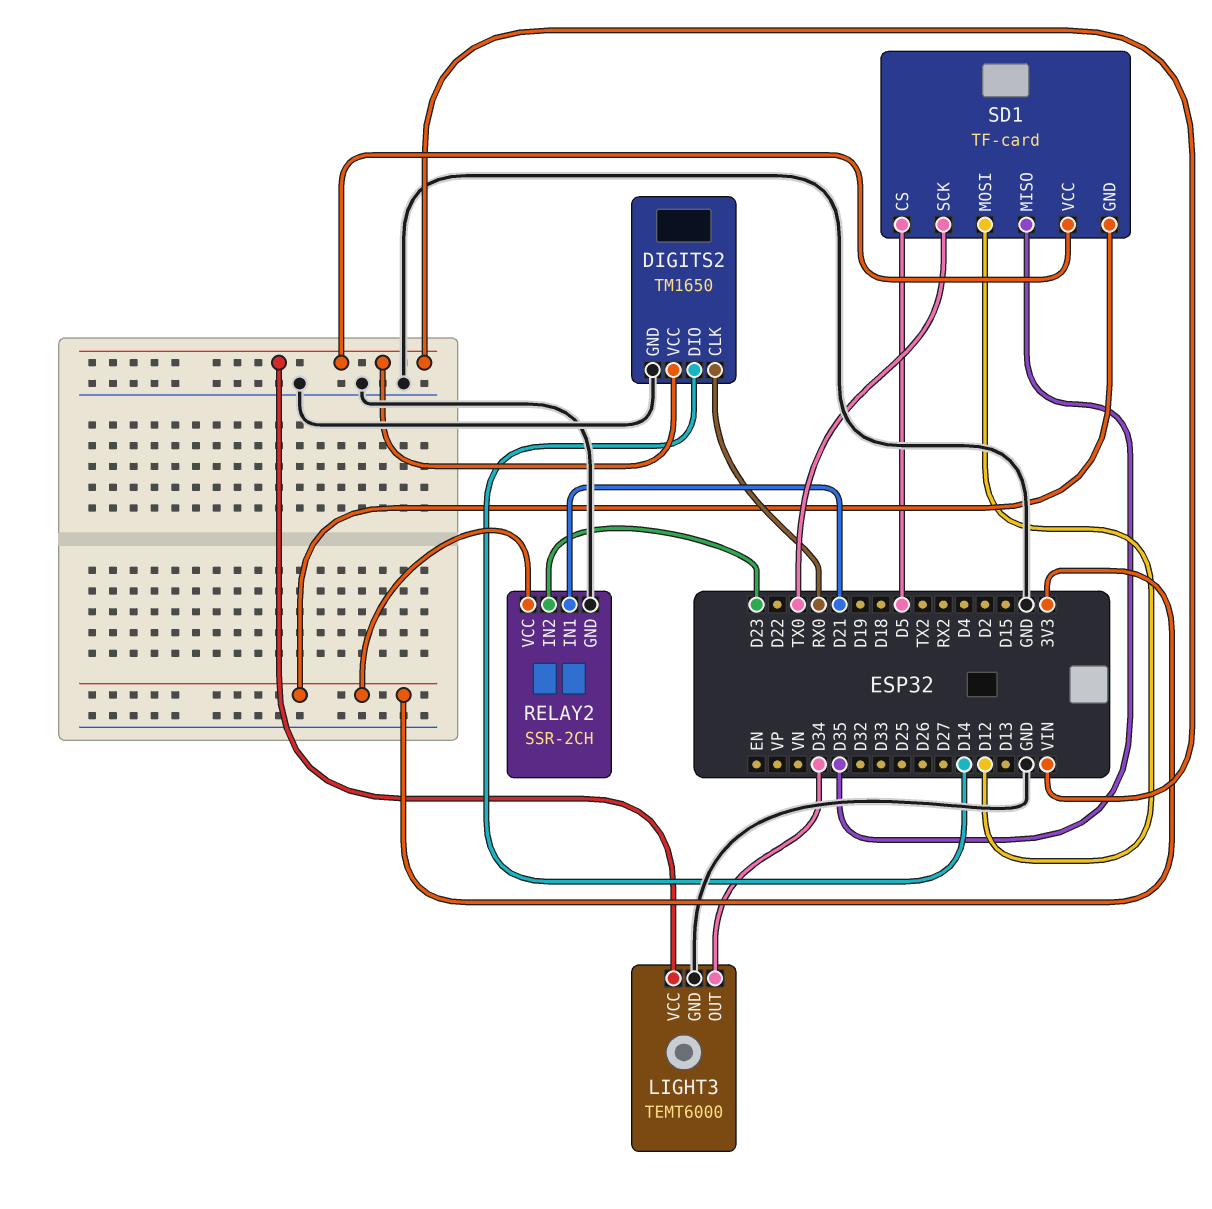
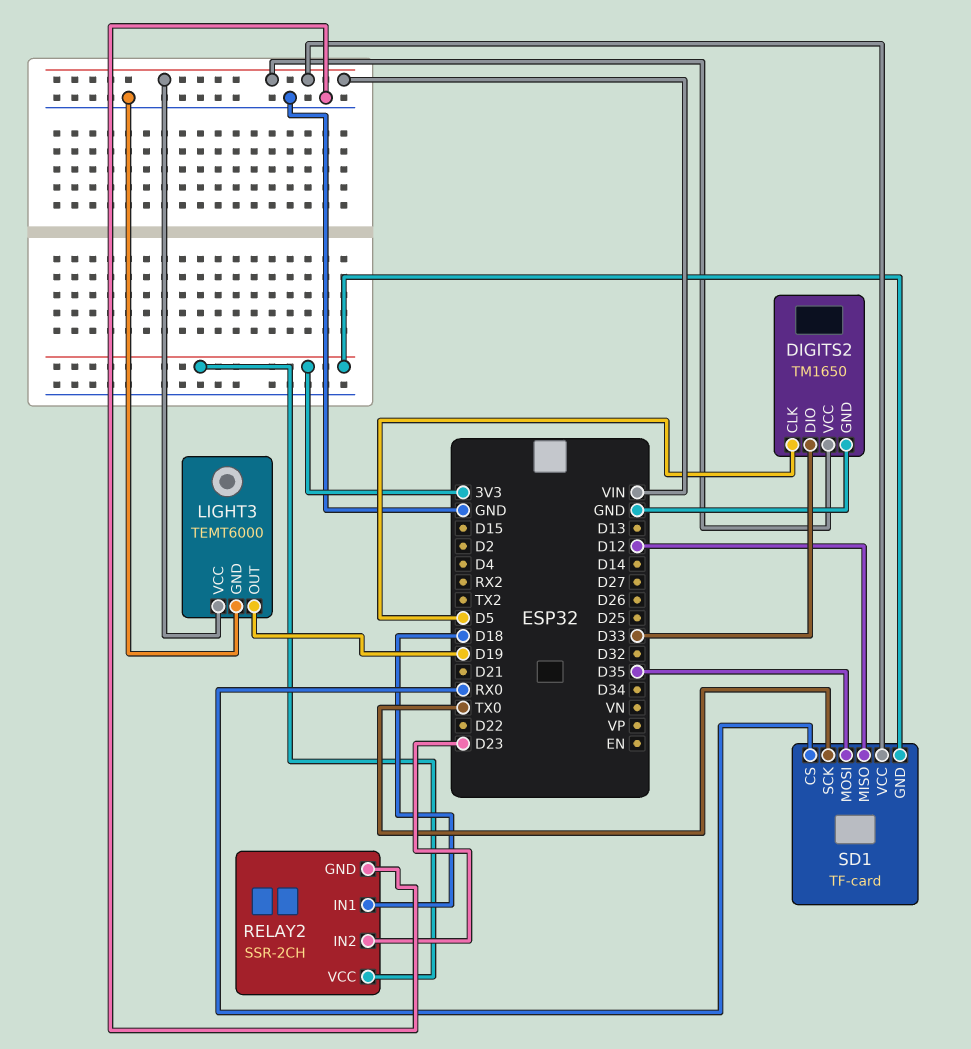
DIGITS2 pin CLK: RX0 -> D5
DIGITS2 pin DIO: D14 -> D33
LIGHT3 pin OUT: D34 -> D19
RELAY2 pin IN1: D21 -> D18
SD1 pin CS: D5 -> RX0
SD1 pin MISO: D35 -> D12
SD1 pin MOSI: D12 -> D35

